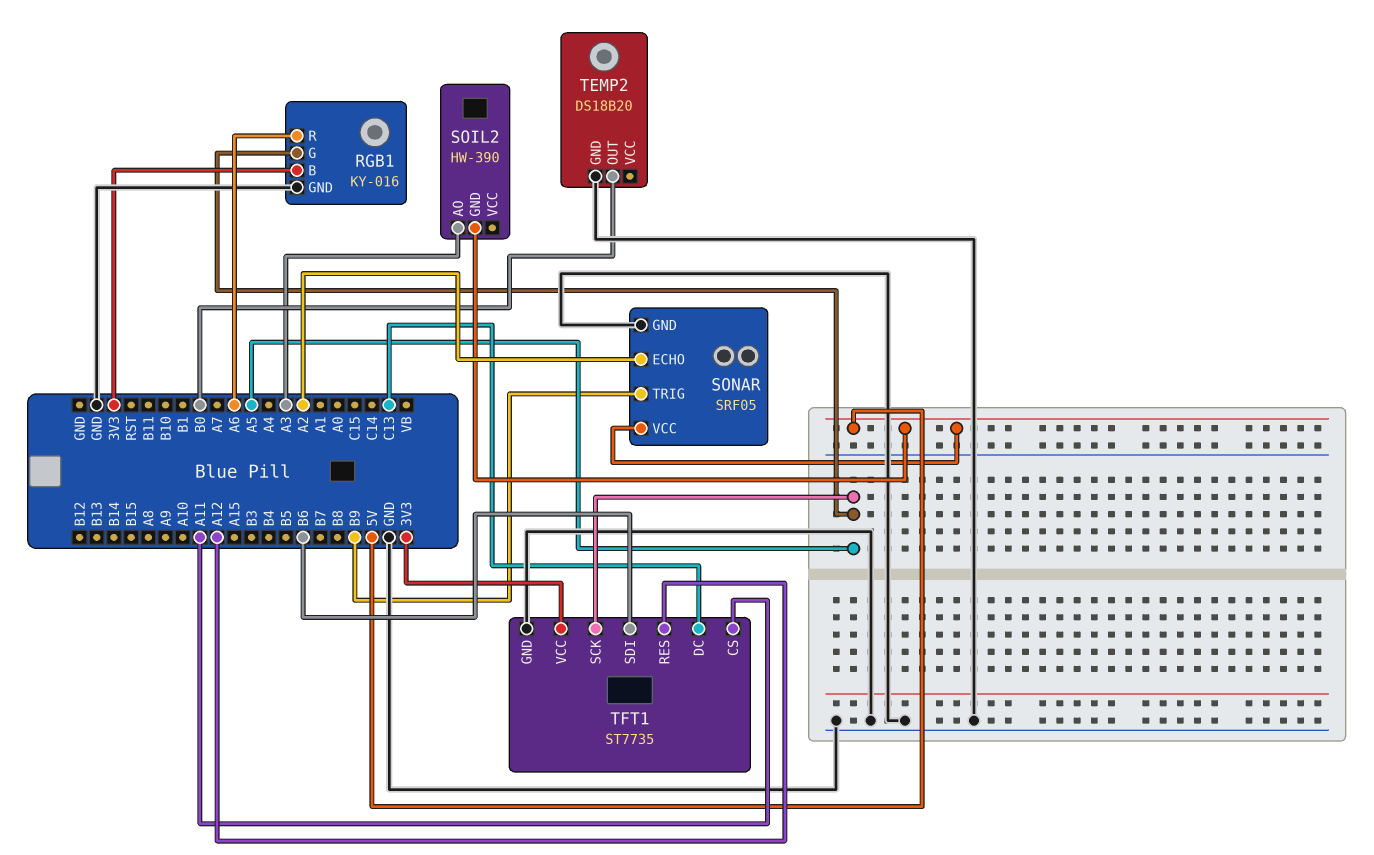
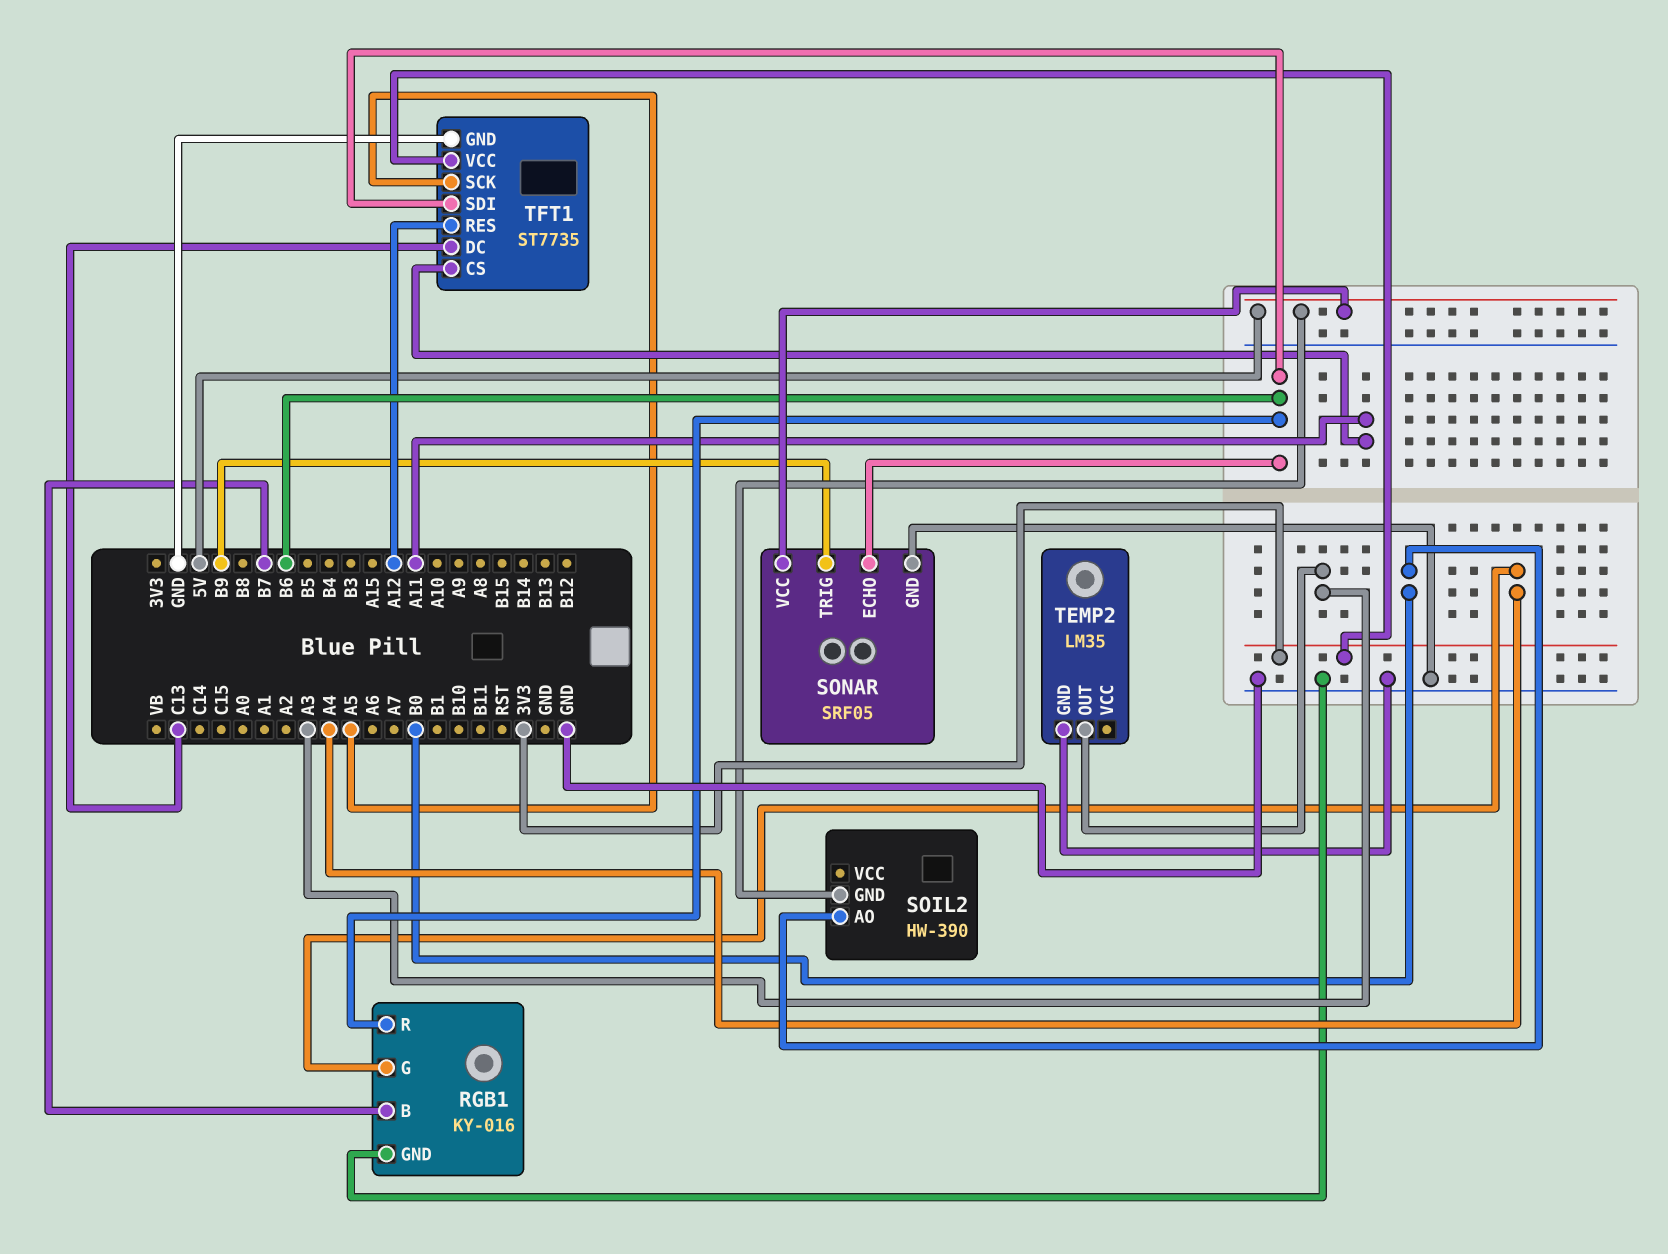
RGB1 pin B: 3V3 -> B7
RGB1 pin G: A5 -> A4
RGB1 pin R: A6 -> B6
SOIL2 pin AO: A3 -> B0
SONAR pin ECHO: A2 -> B6
TEMP2: DS18B20 -> LM35
TEMP2 pin OUT: B0 -> A3

